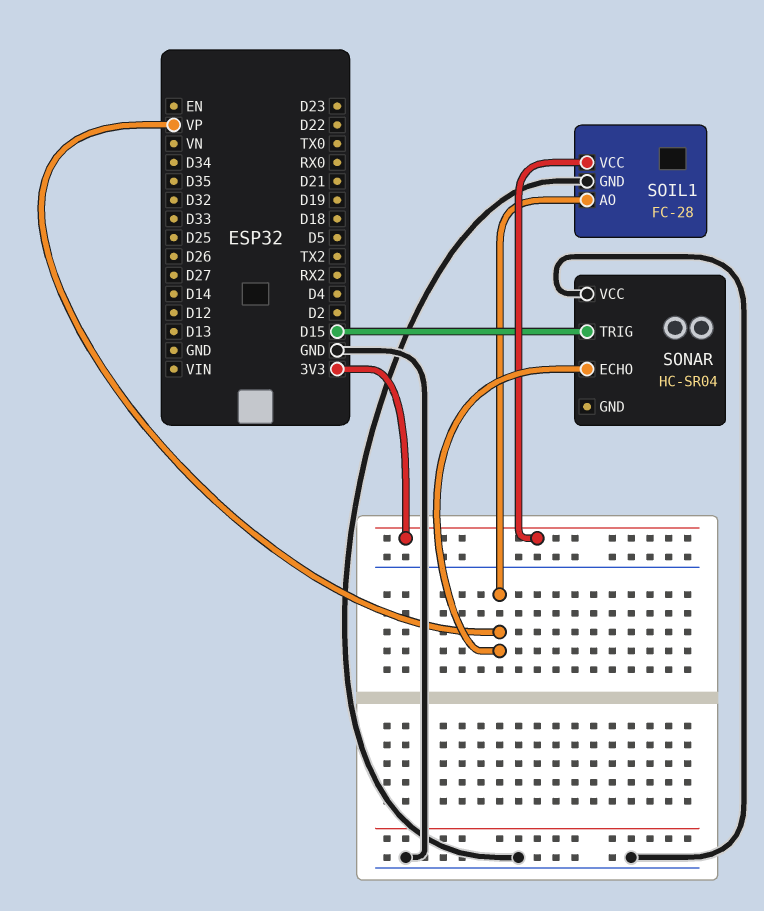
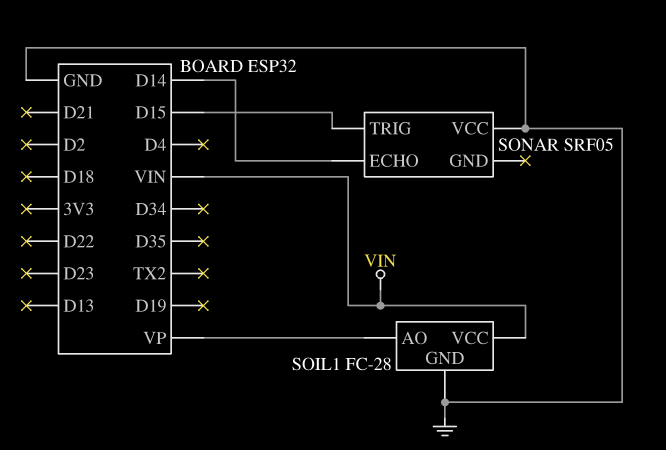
SOIL1 pin VCC: 3V3 -> VIN
SONAR: HC-SR04 -> SRF05
SONAR pin ECHO: VP -> D14

